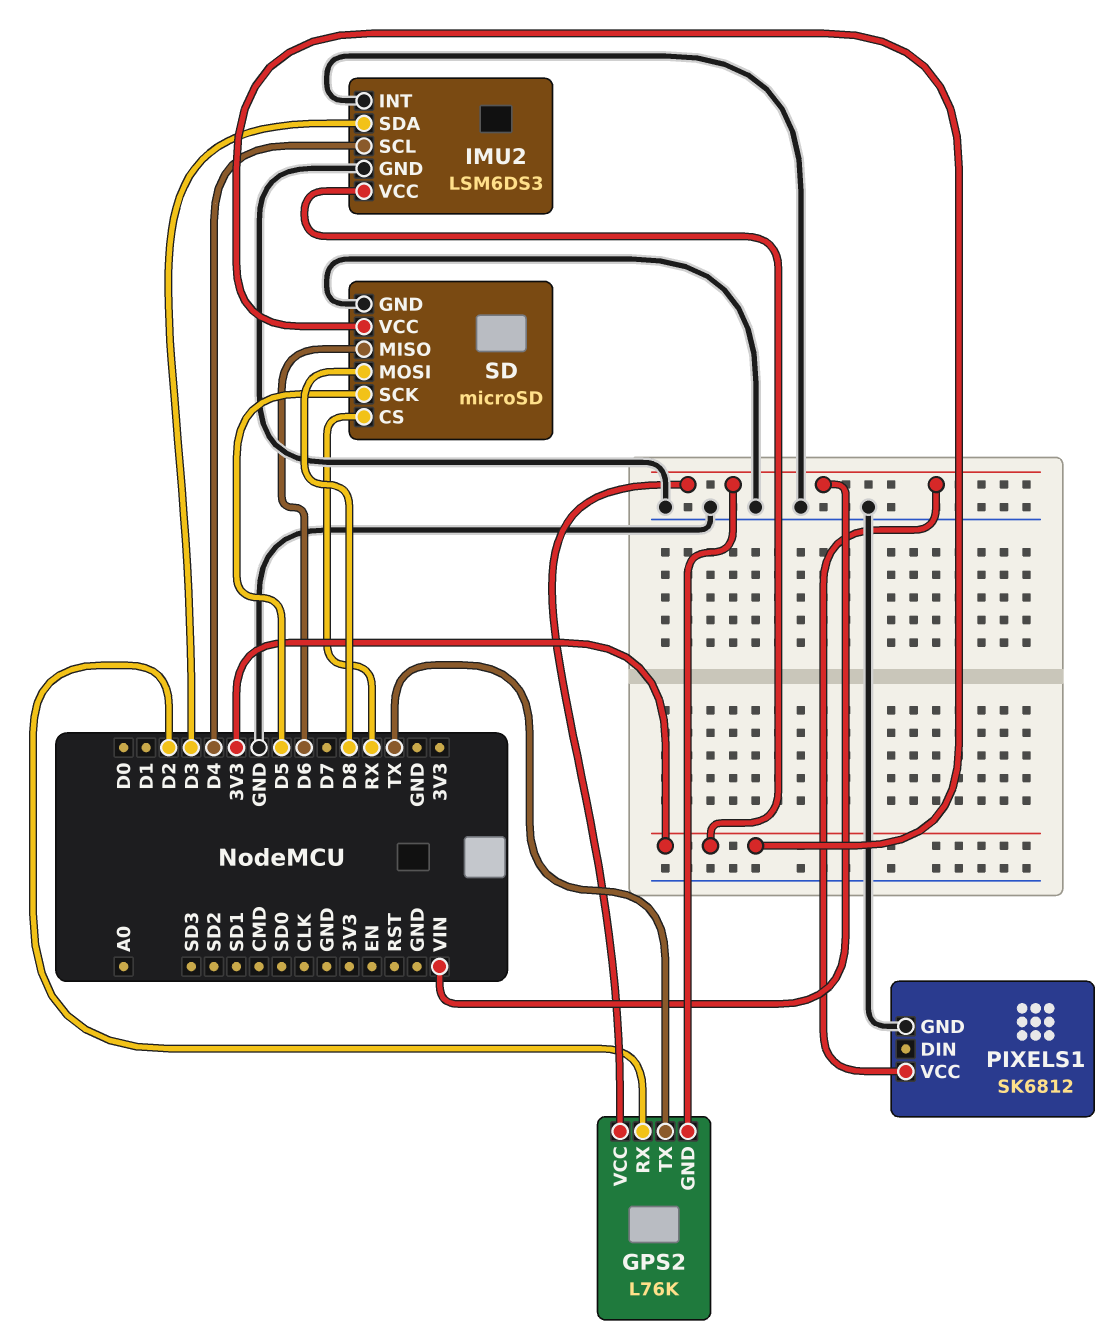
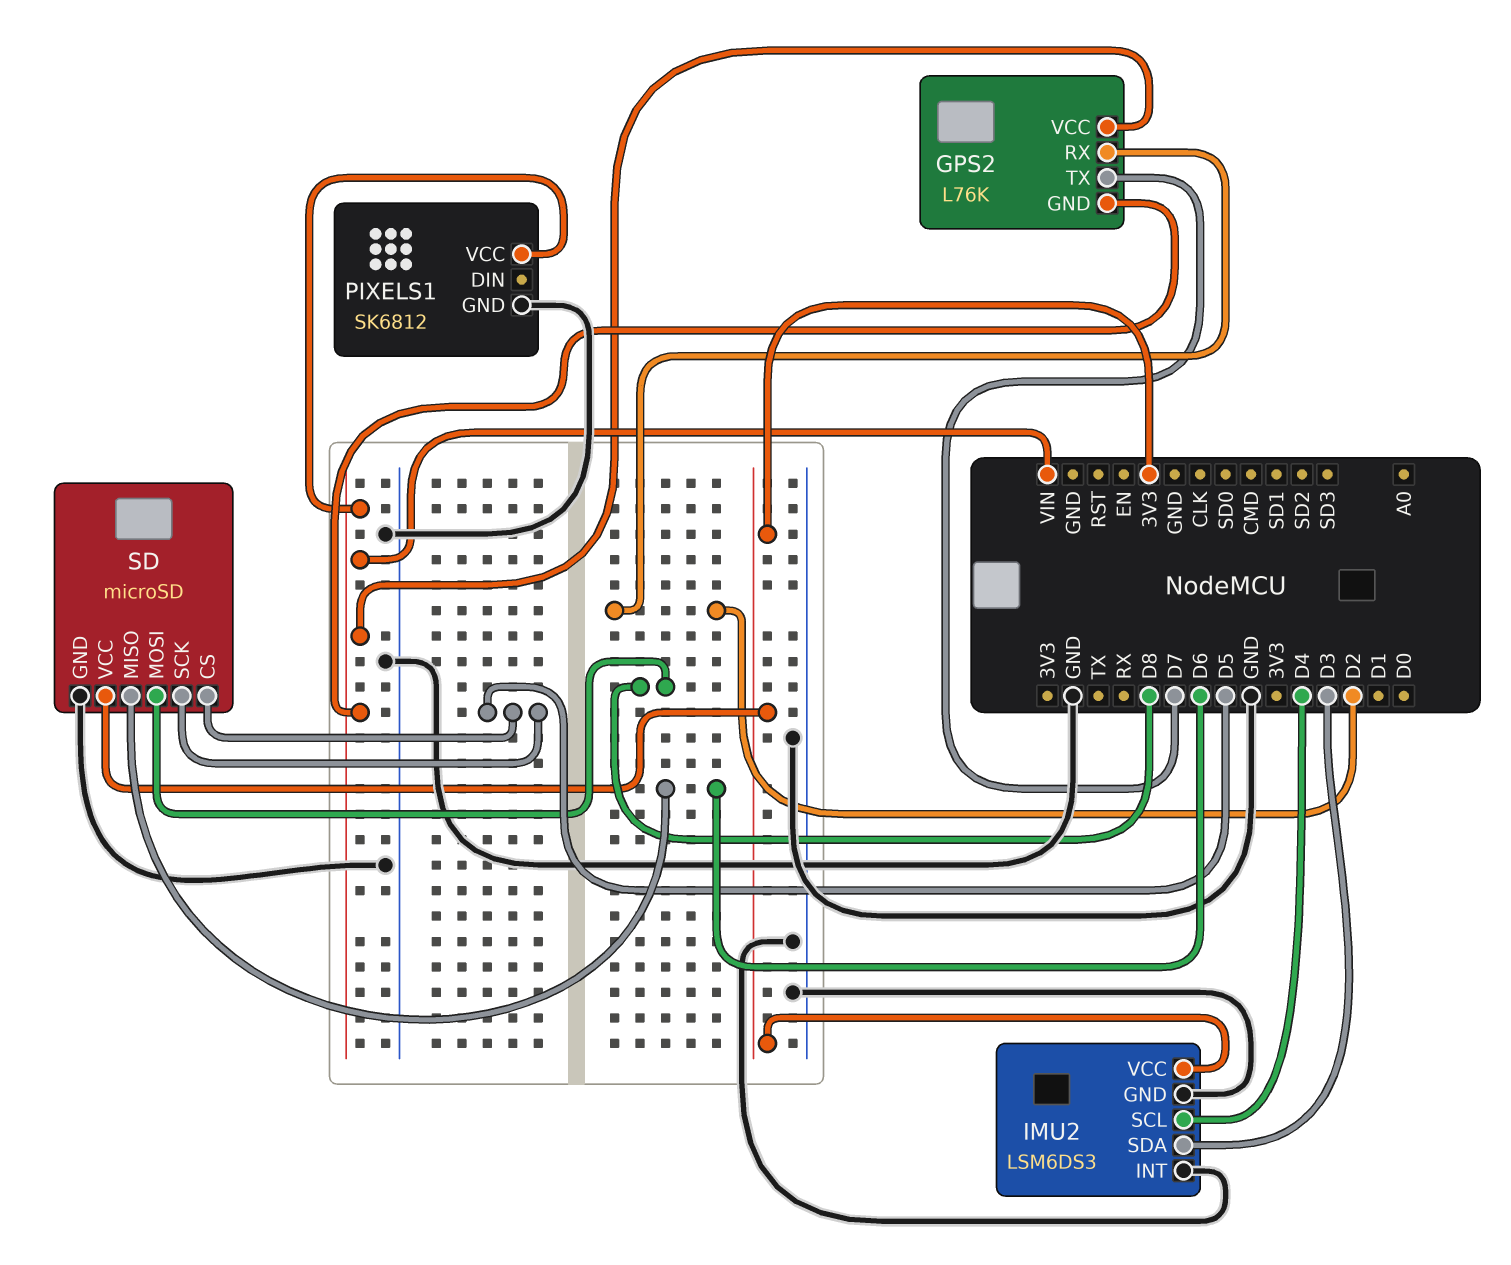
GPS2 pin TX: TX -> D7
SD pin CS: RX -> D5

